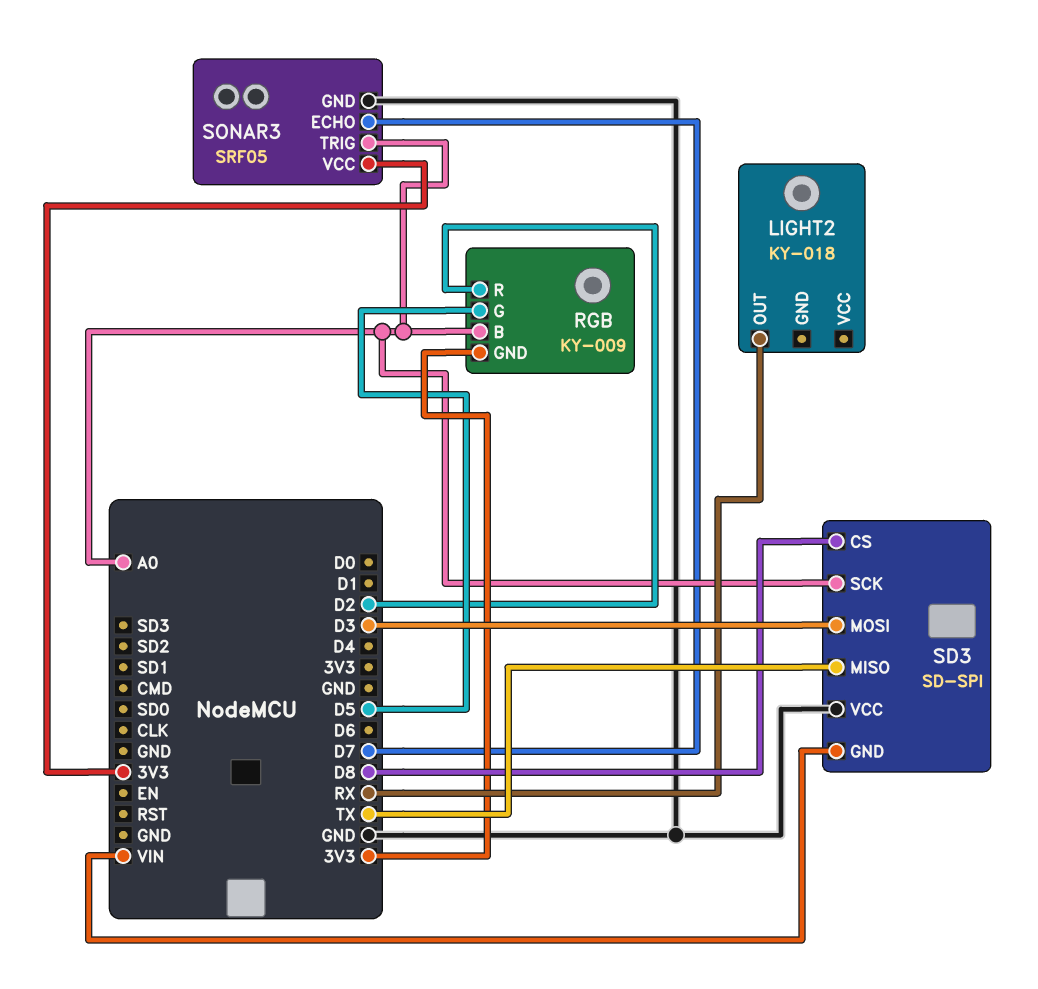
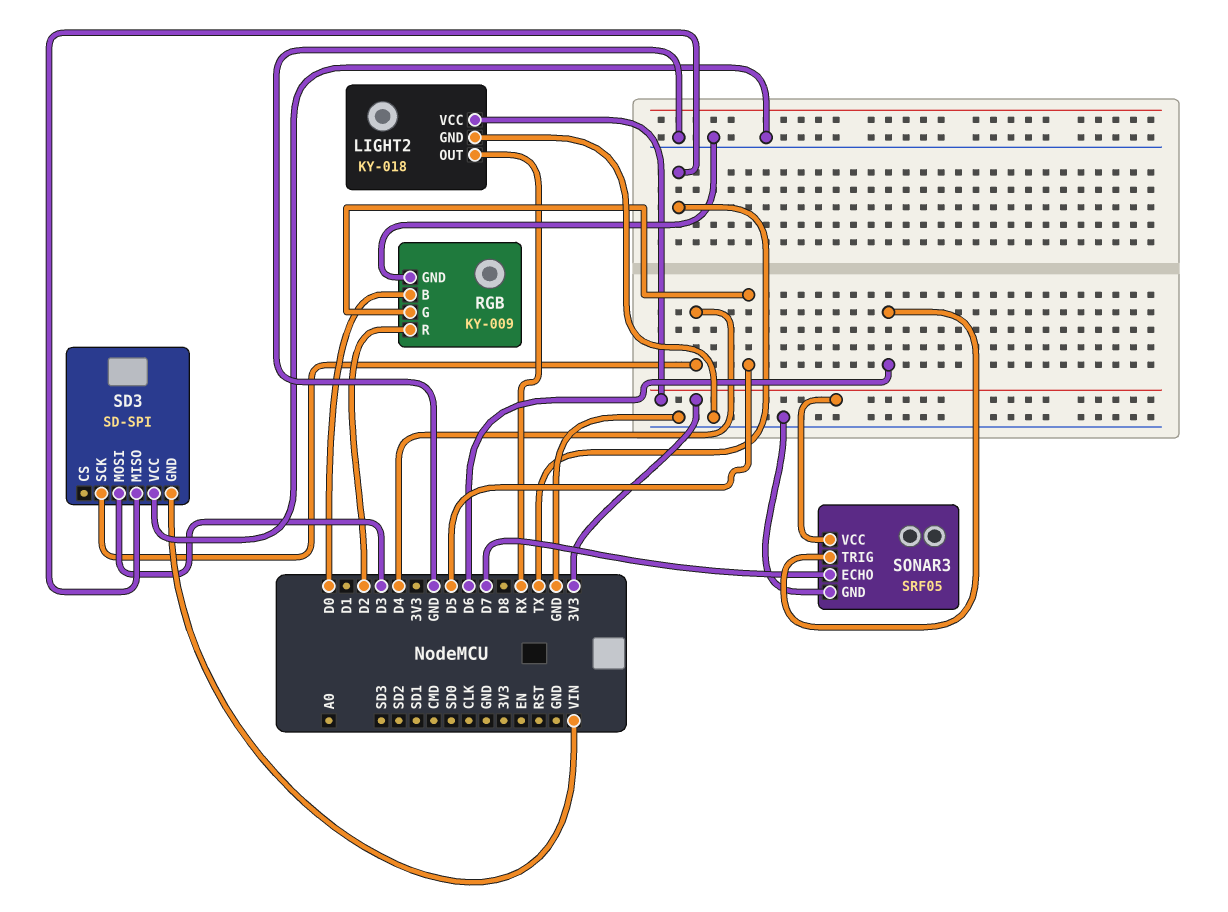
LIGHT2 pin GND: none -> GND
LIGHT2 pin VCC: none -> 3V3
RGB pin B: A0 -> D0
RGB pin GND: 3V3 -> GND
SD3 pin CS: D8 -> none
SD3 pin SCK: A0 -> D4
SONAR3 pin TRIG: A0 -> D6

